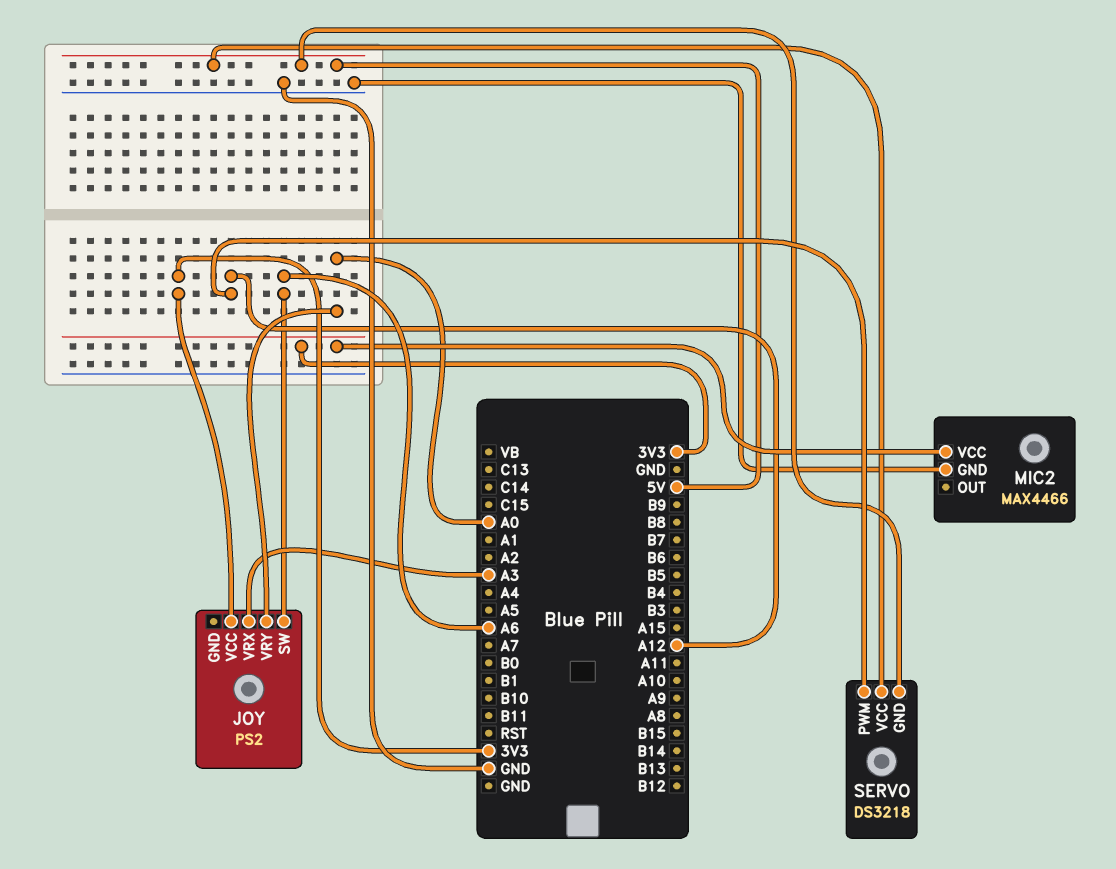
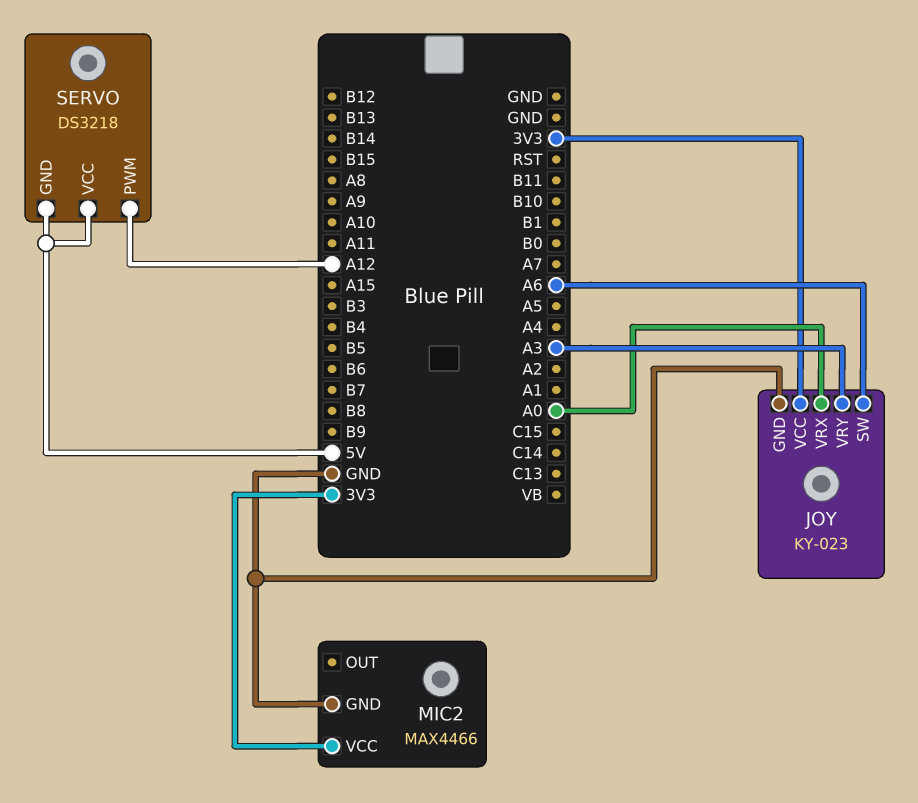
JOY: PS2 -> KY-023
JOY pin GND: none -> GND
JOY pin VRX: A3 -> A0
JOY pin VRY: A0 -> A3

